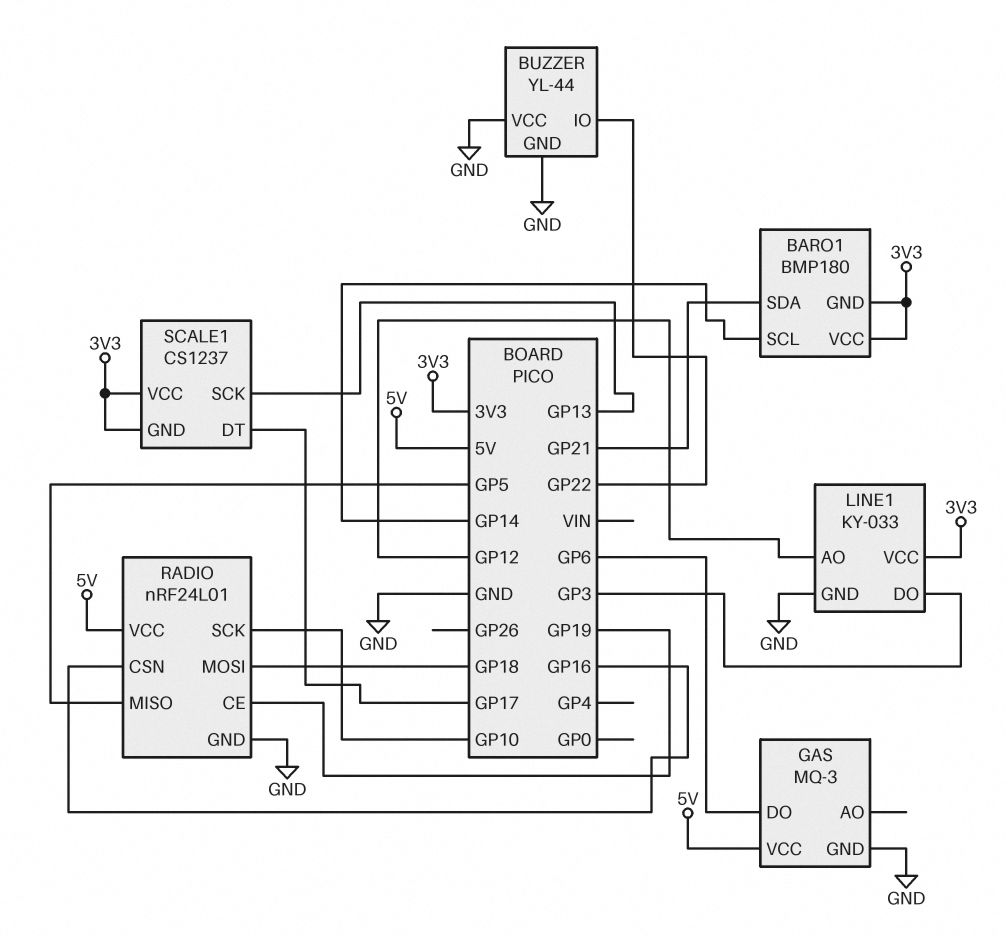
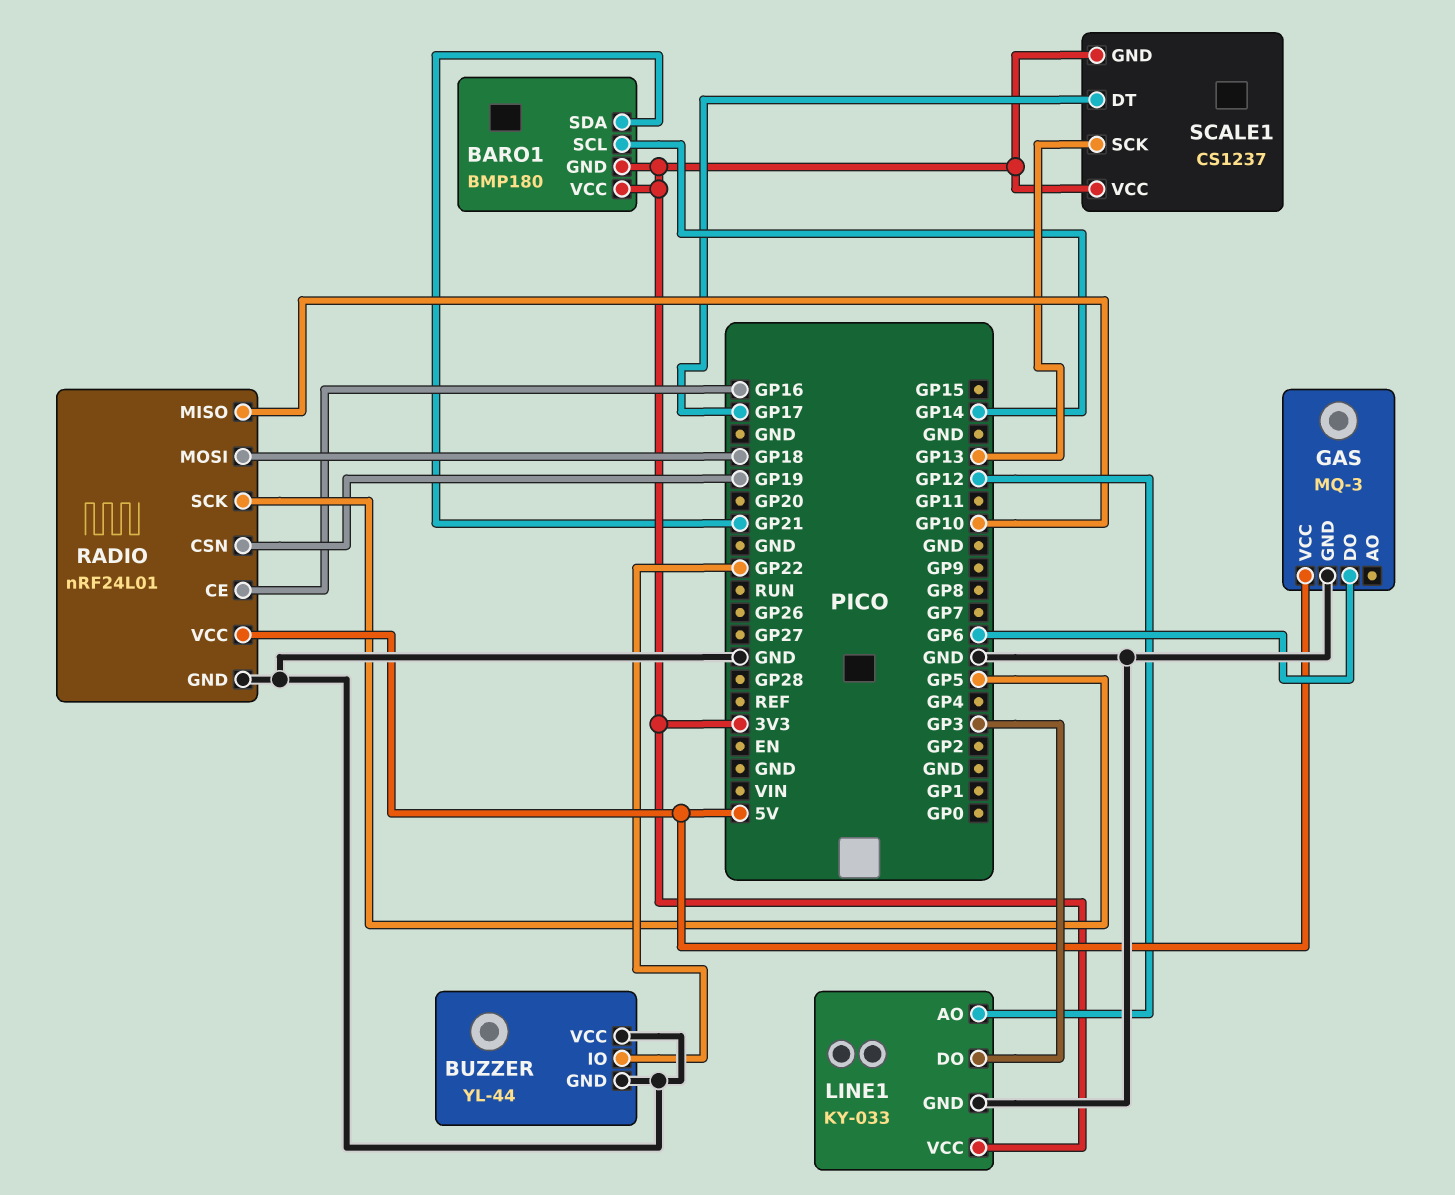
RADIO pin CE: GP19 -> GP16
RADIO pin CSN: GP16 -> GP19
RADIO pin MISO: GP5 -> GP10
RADIO pin SCK: GP10 -> GP5

